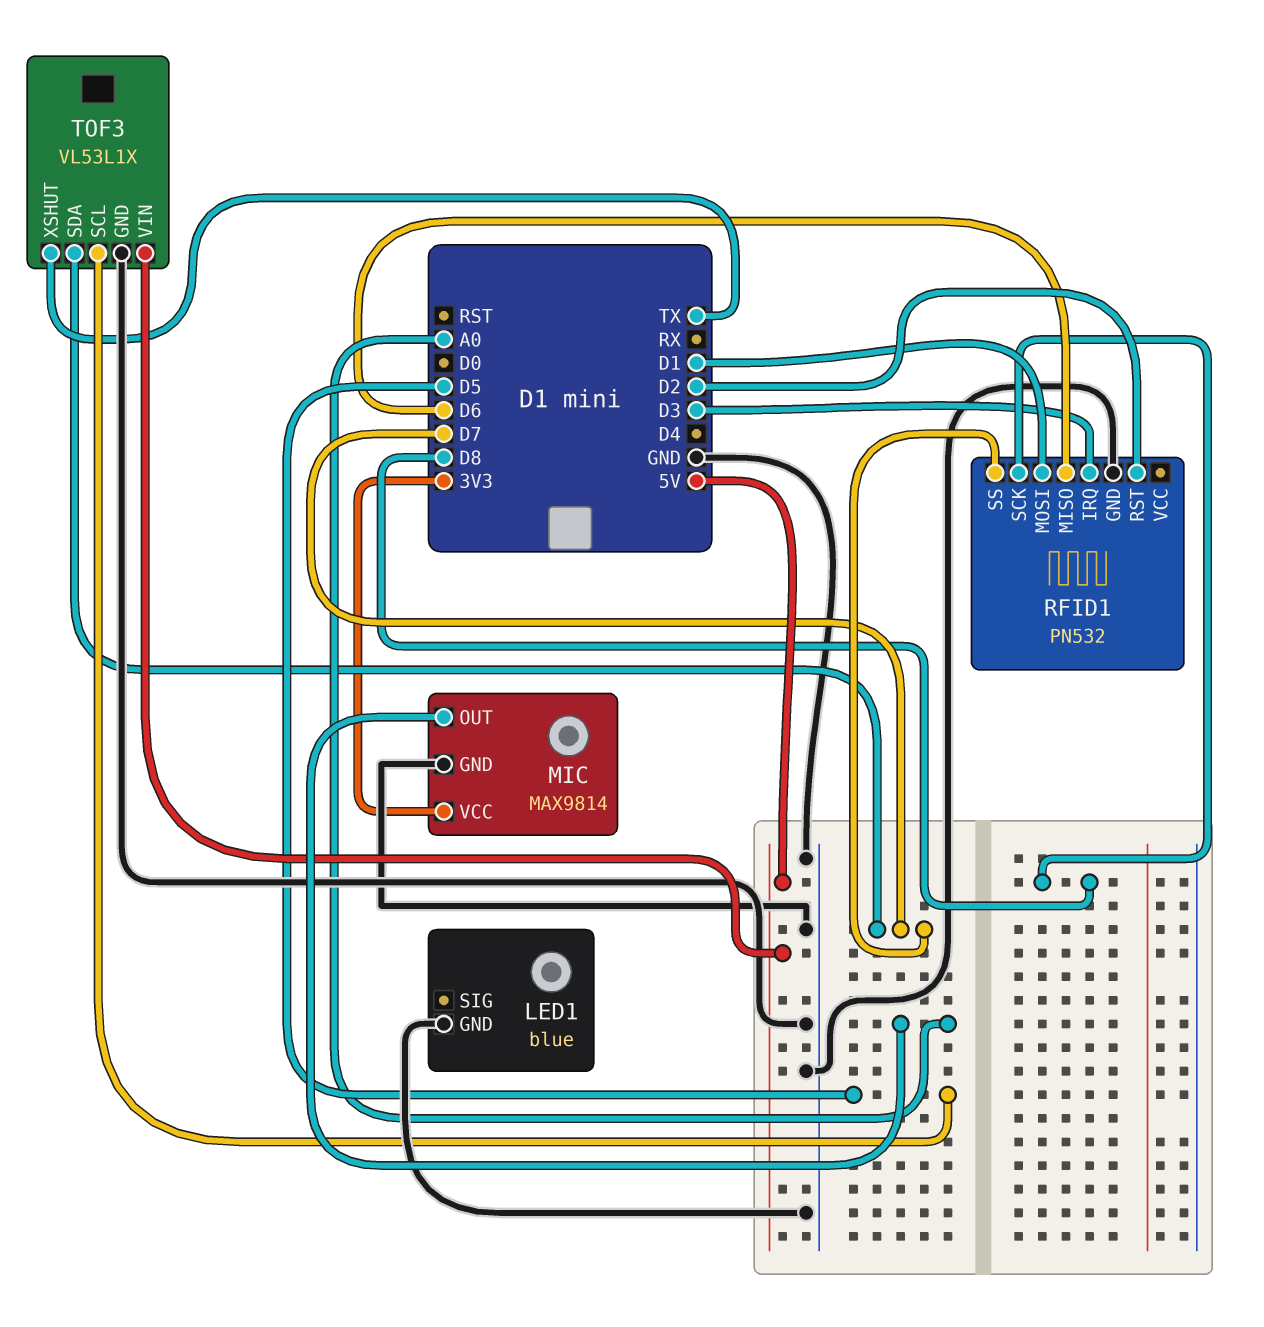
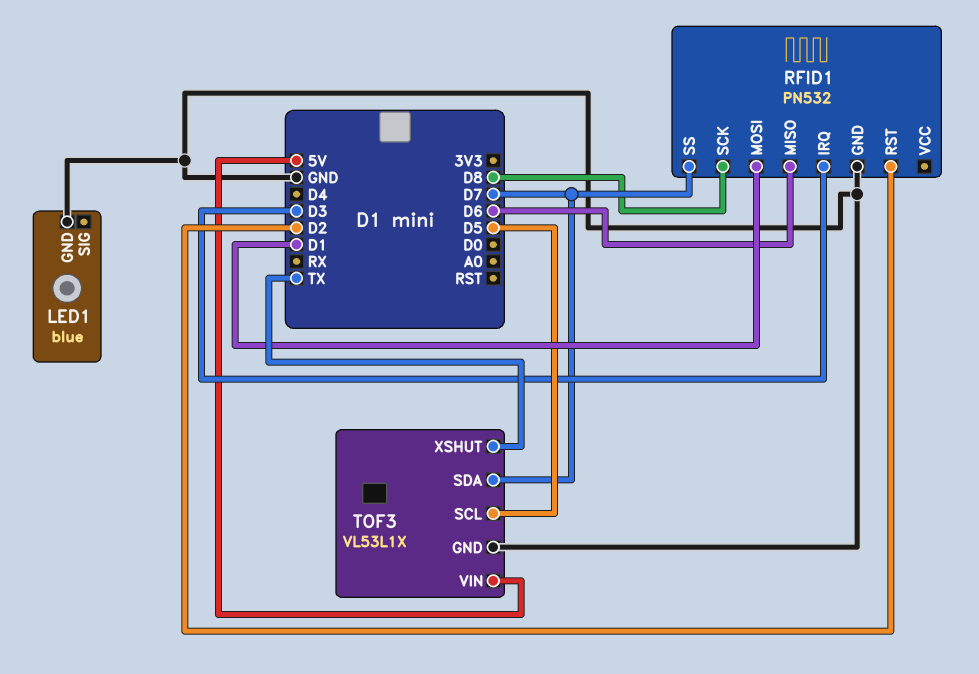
MIC: MAX9814 -> none
MIC pin GND: GND -> none
MIC pin OUT: A0 -> none
MIC pin VCC: 3V3 -> none

